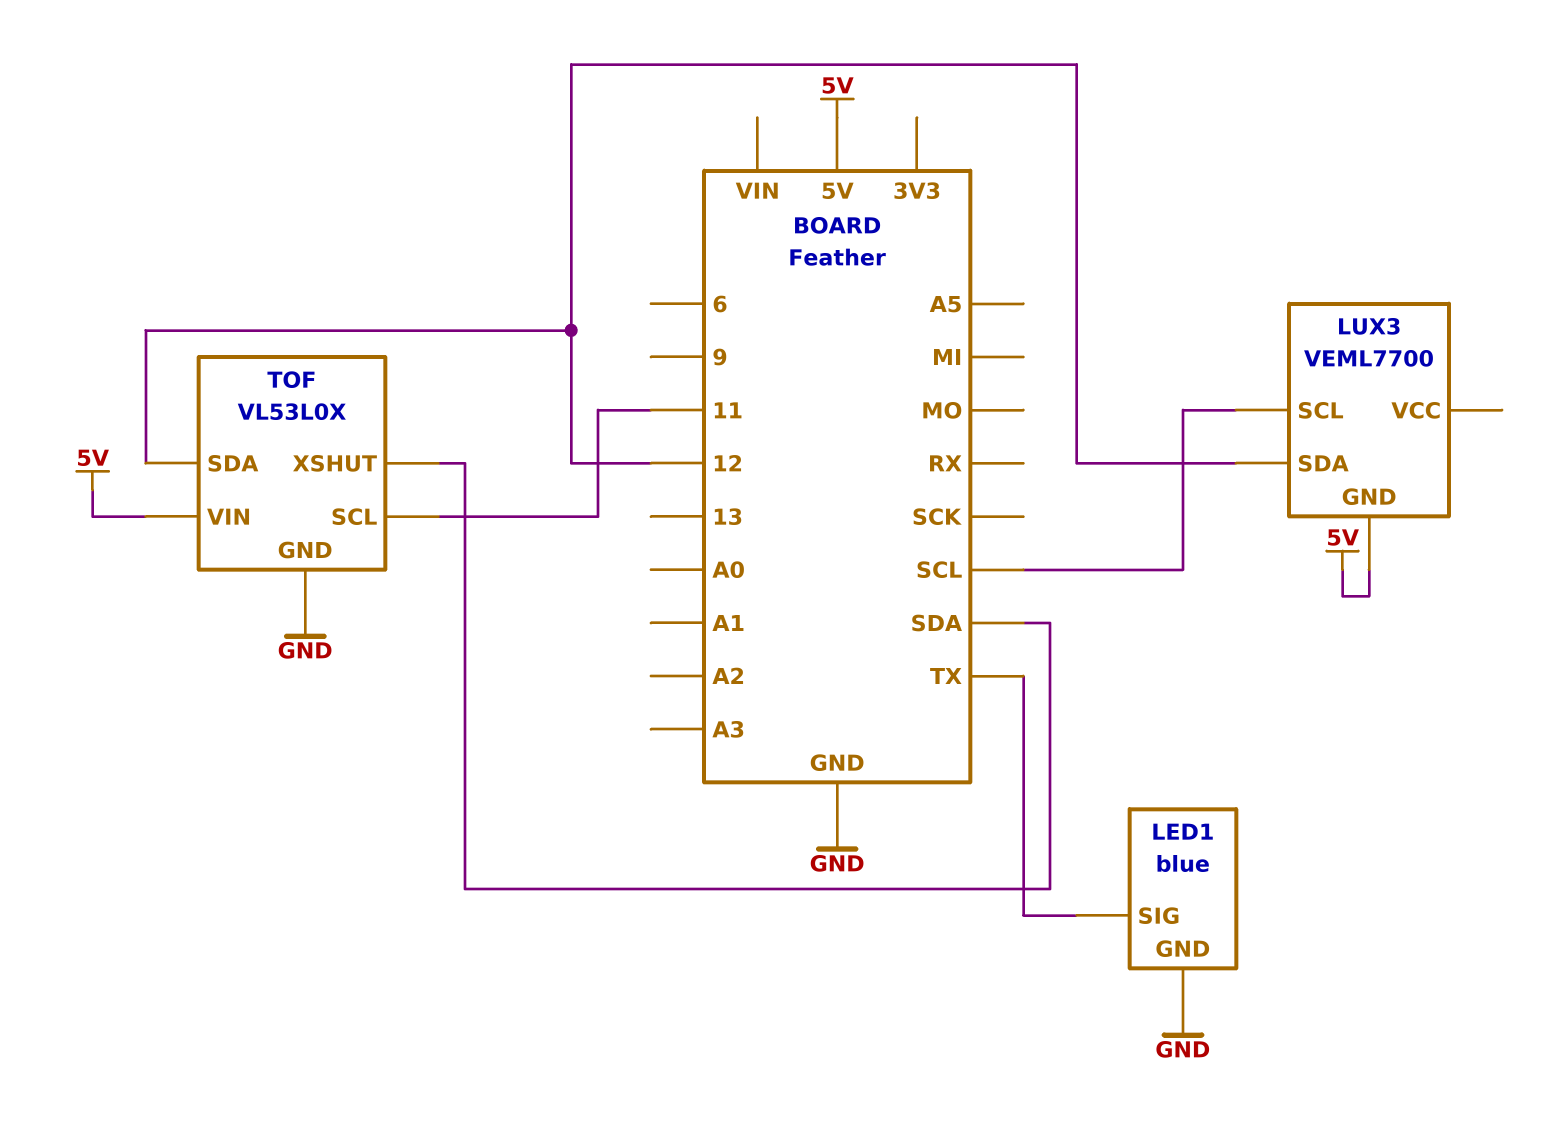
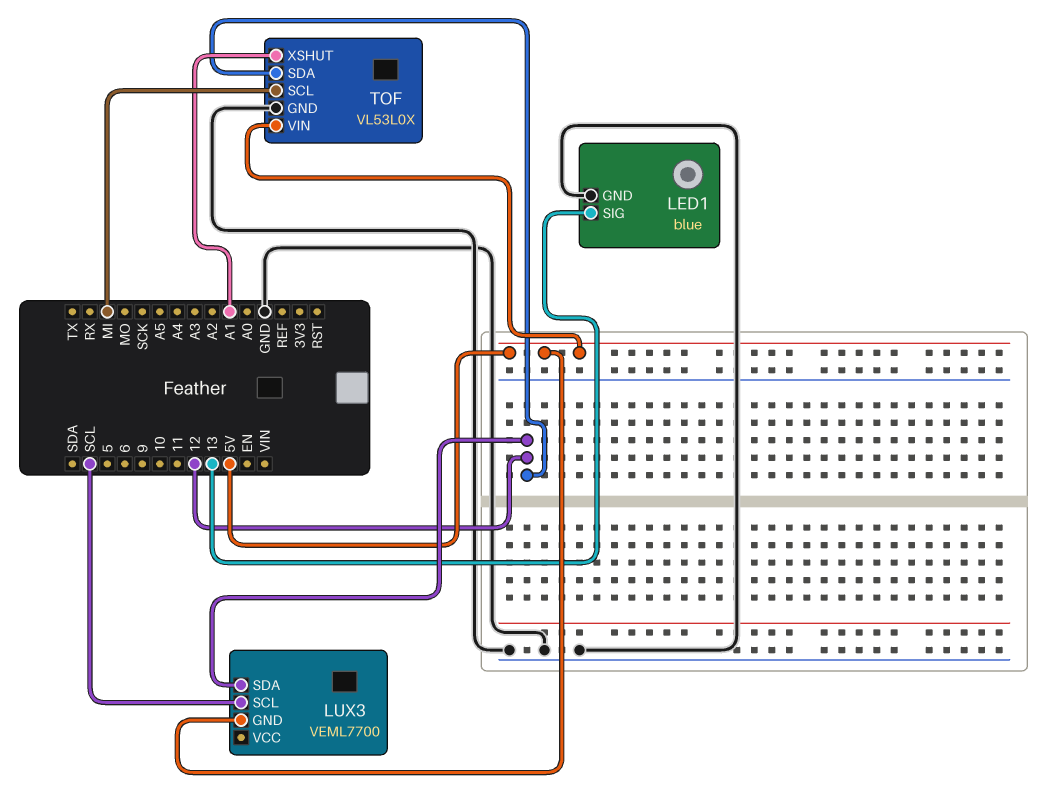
LED1 pin SIG: TX -> 13
TOF pin SCL: 11 -> MI
TOF pin XSHUT: SDA -> A1

